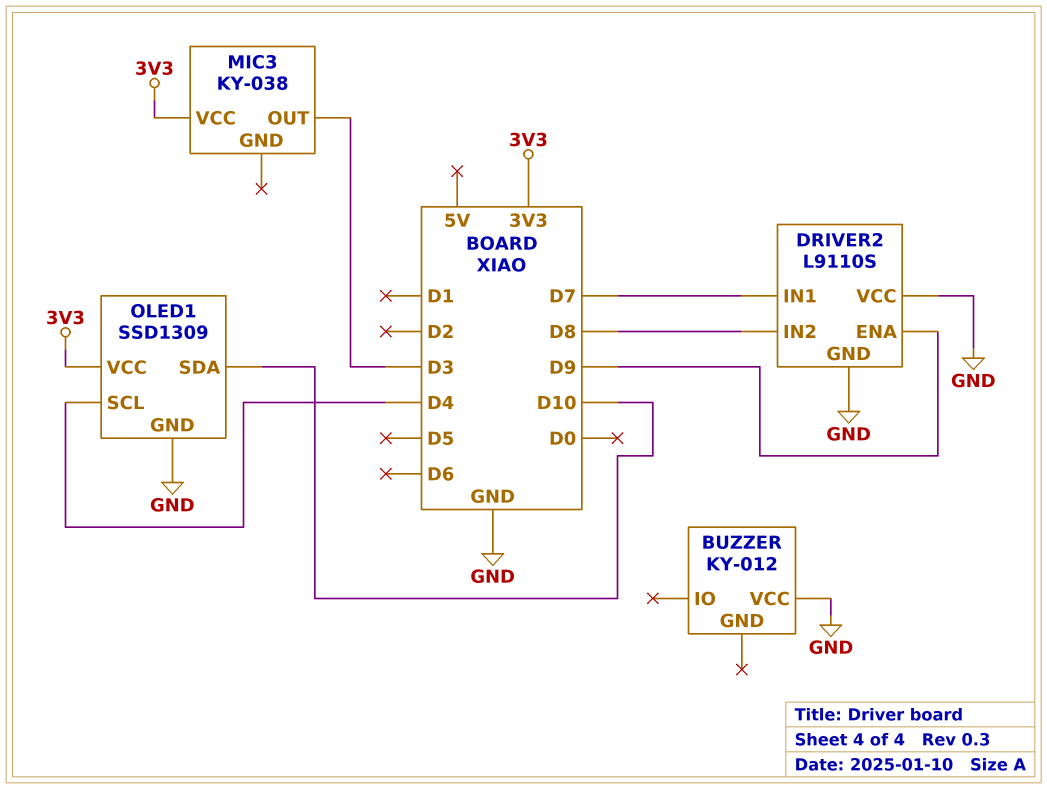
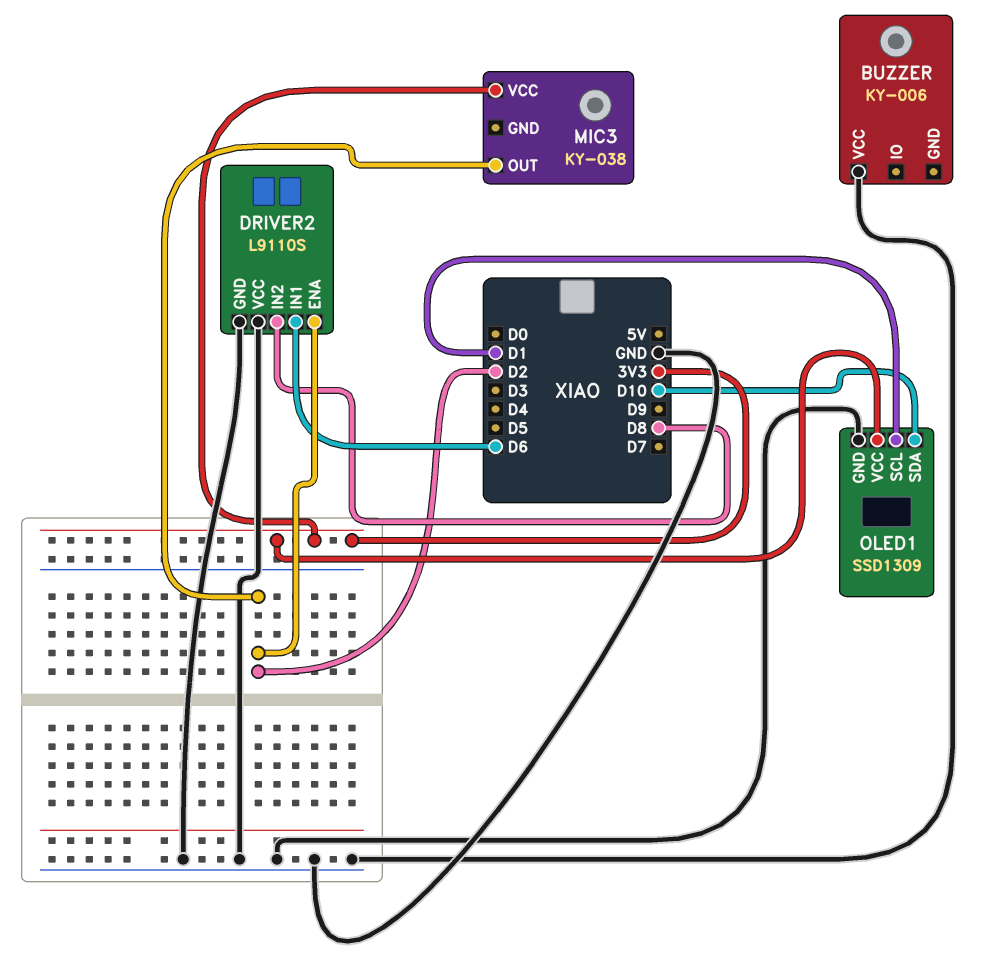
BUZZER: KY-012 -> KY-006
DRIVER2 pin ENA: D9 -> D2
DRIVER2 pin IN1: D7 -> D6
MIC3 pin OUT: D3 -> D2
OLED1 pin SCL: D4 -> D1

